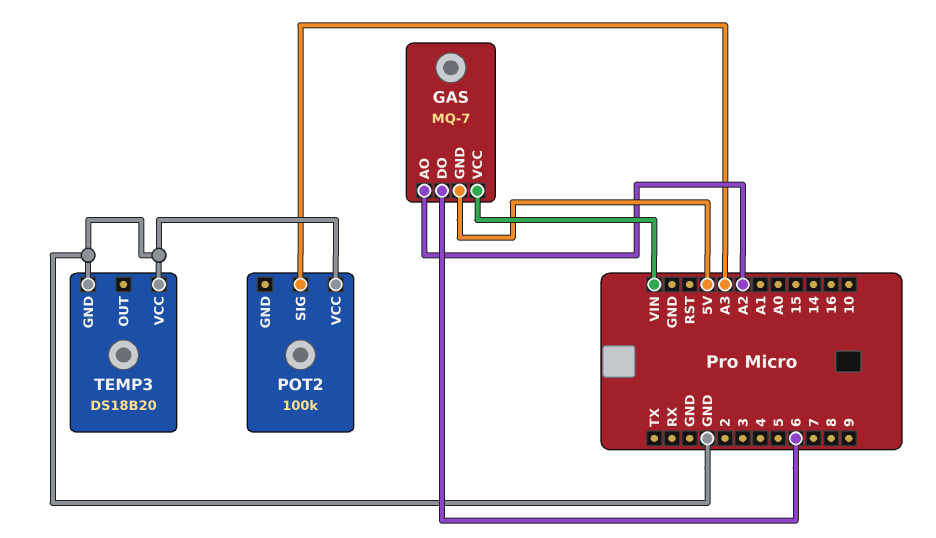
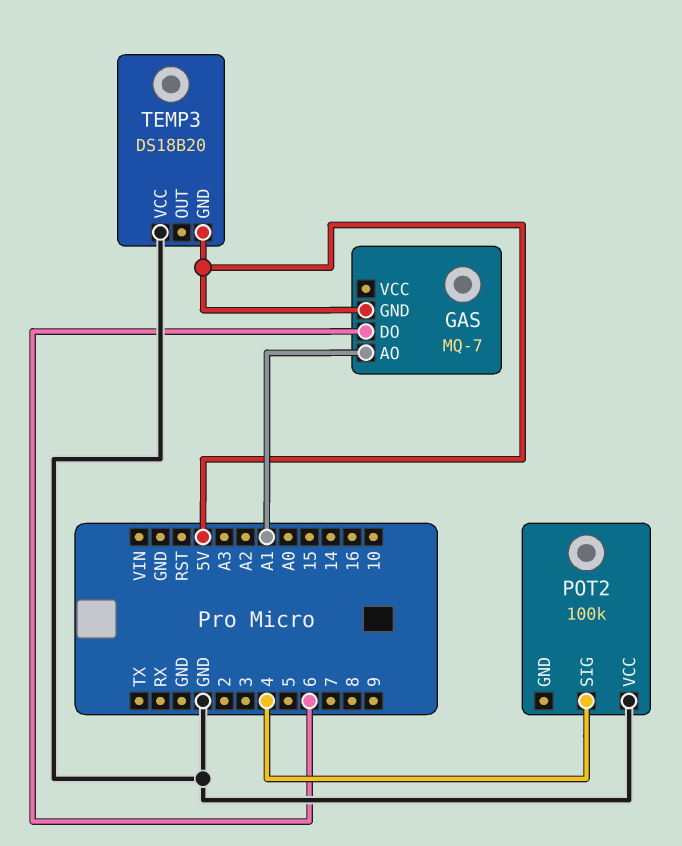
GAS pin AO: A2 -> A1
GAS pin VCC: VIN -> none
POT2 pin SIG: A3 -> 4
TEMP3 pin GND: GND -> 5V

